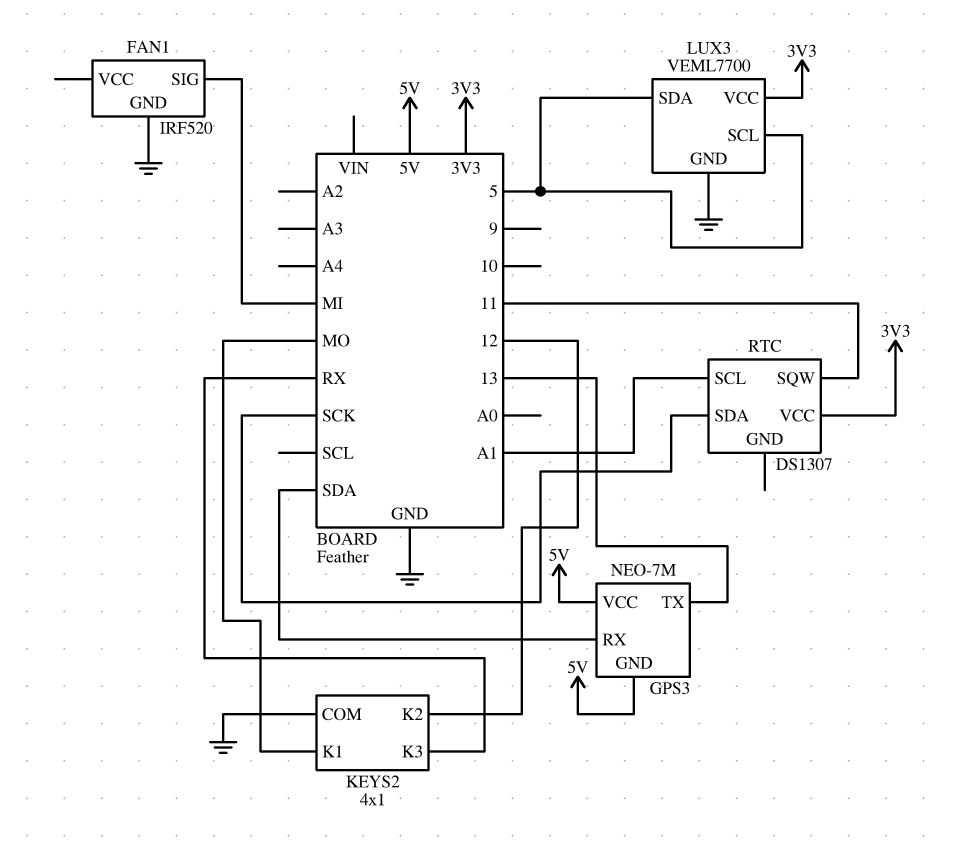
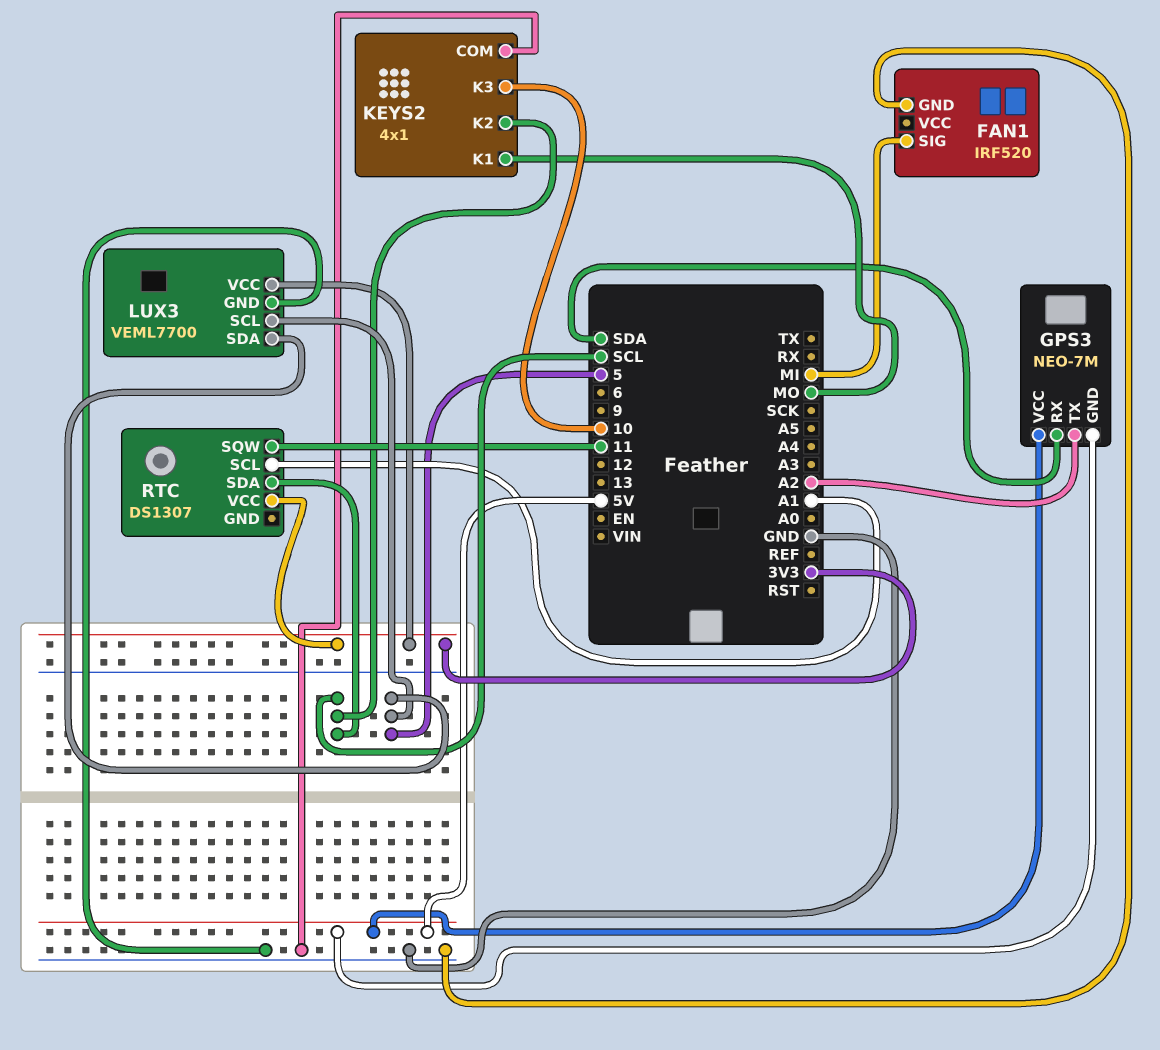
GPS3 pin TX: 13 -> A2
KEYS2 pin K2: 12 -> SCL
KEYS2 pin K3: RX -> 10
RTC pin SDA: SCK -> SCL

